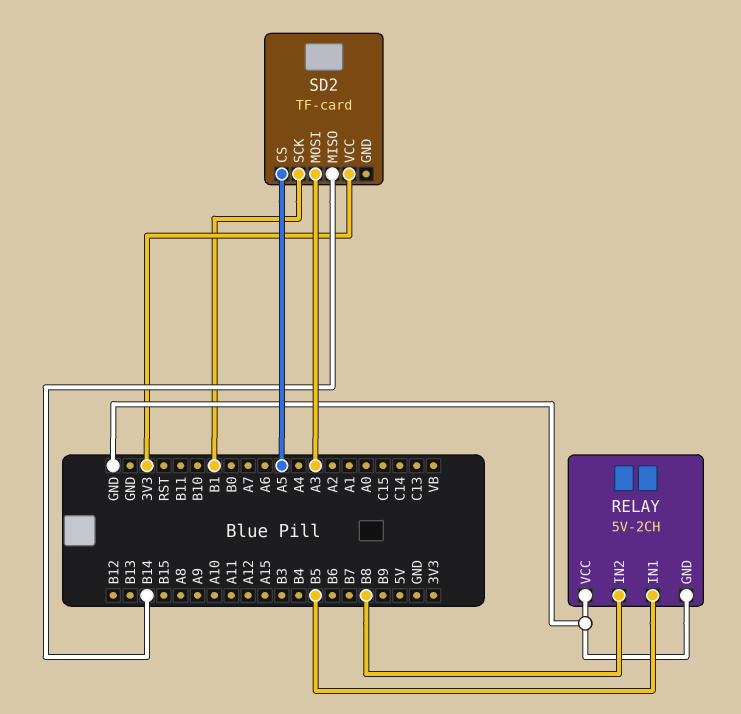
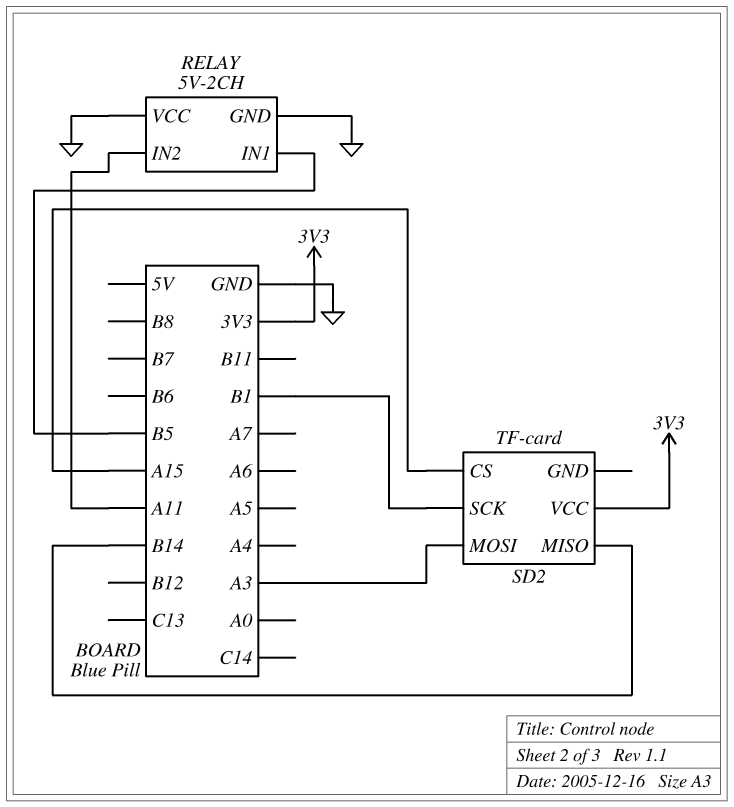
RELAY pin IN2: B8 -> A11
SD2 pin CS: A5 -> A15

